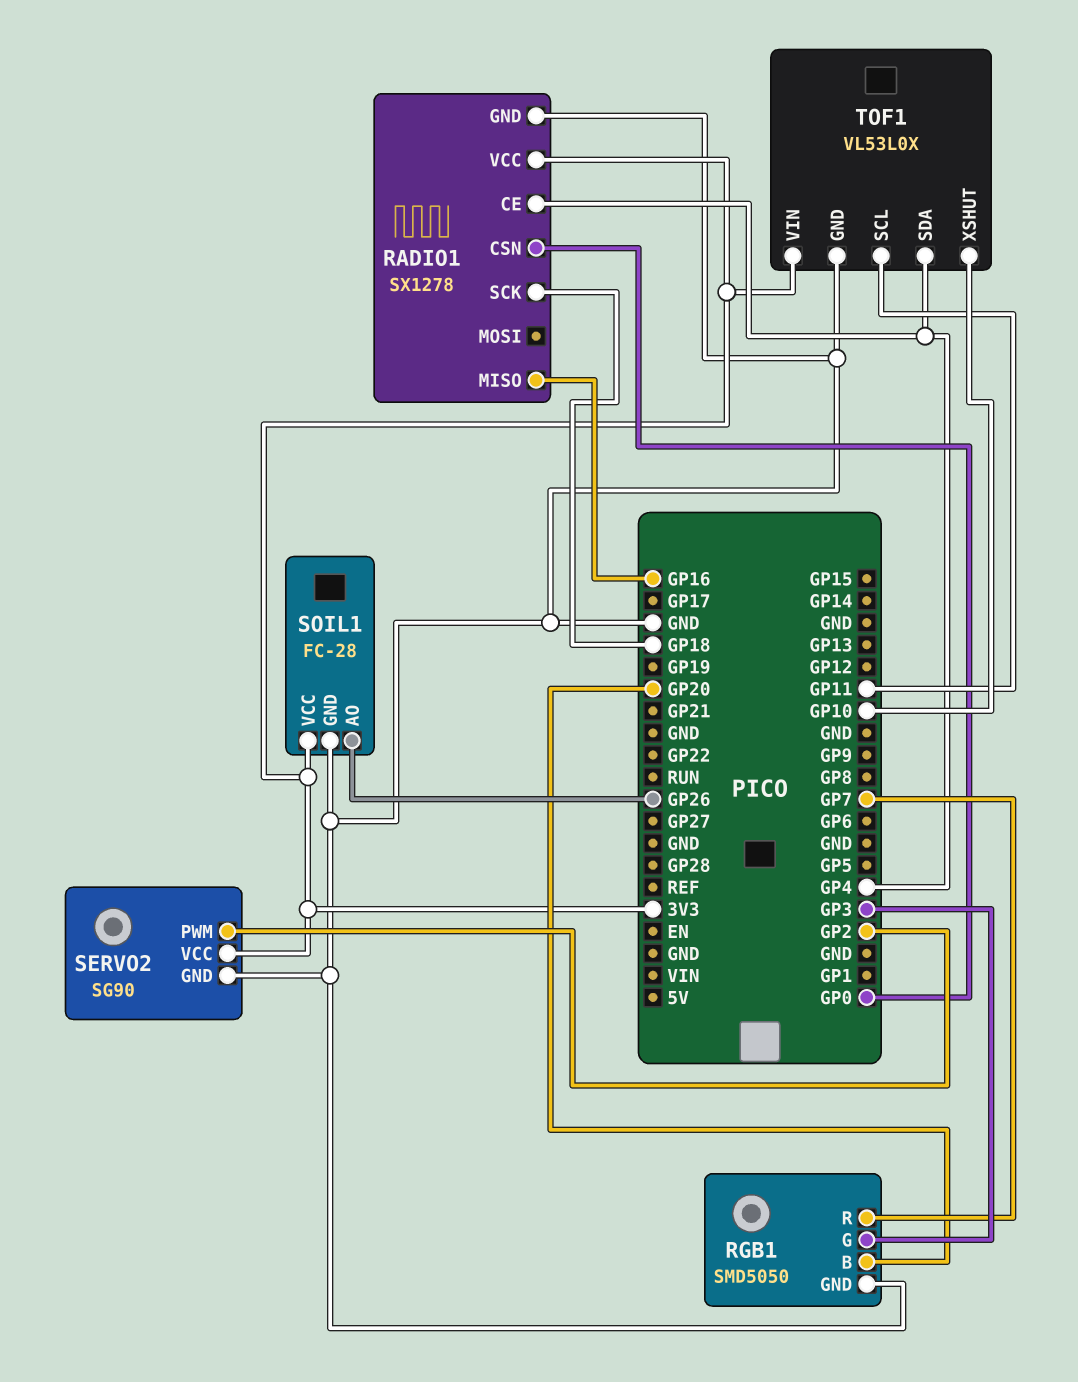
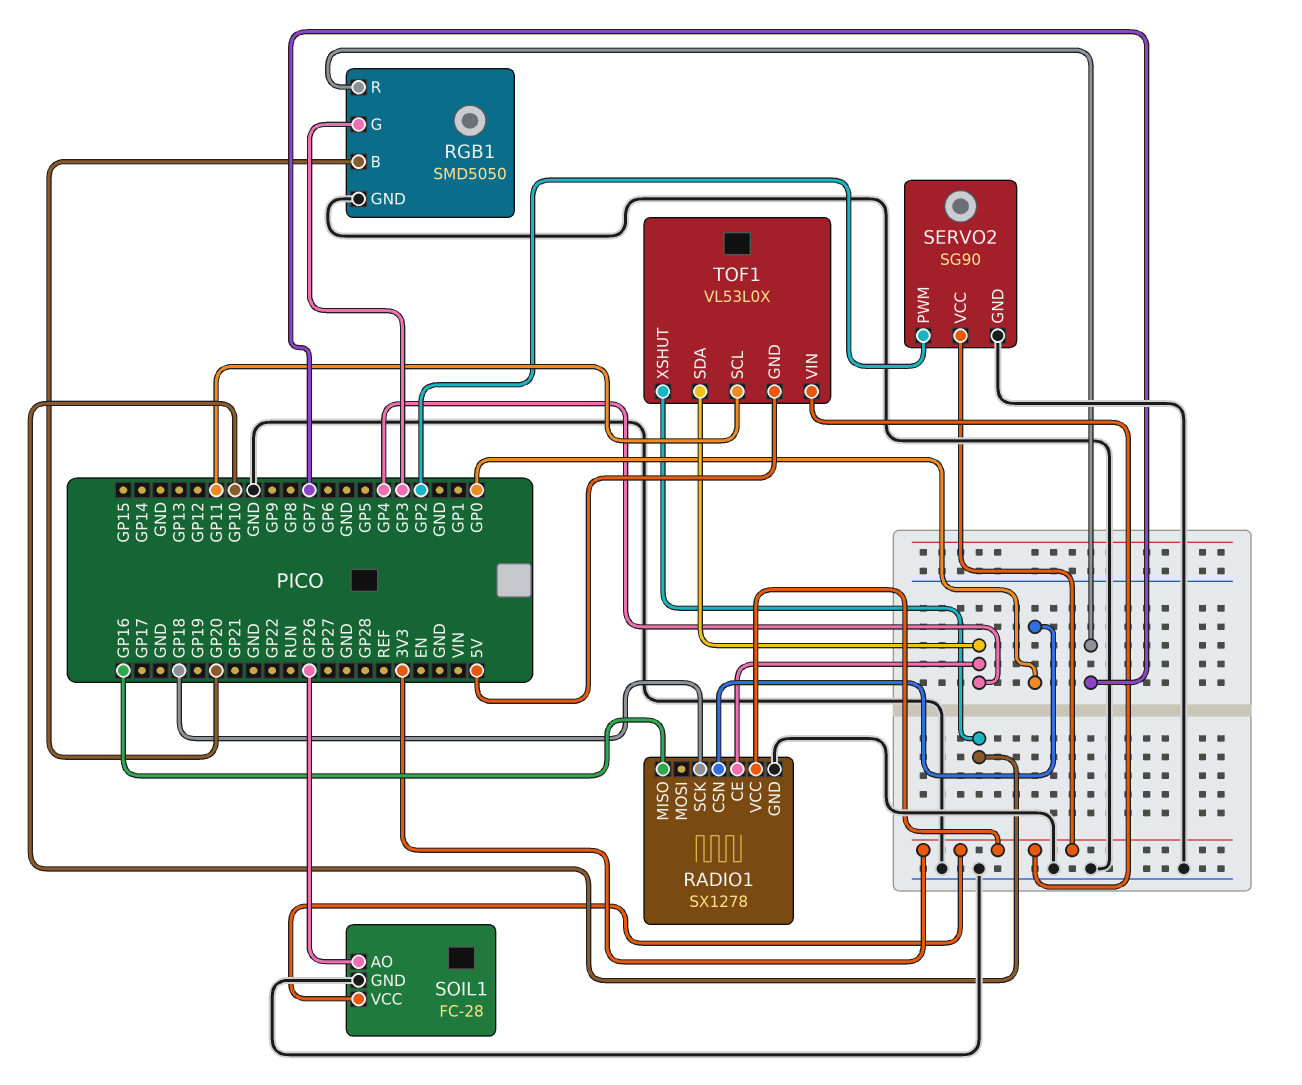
TOF1 pin GND: GND -> 5V

